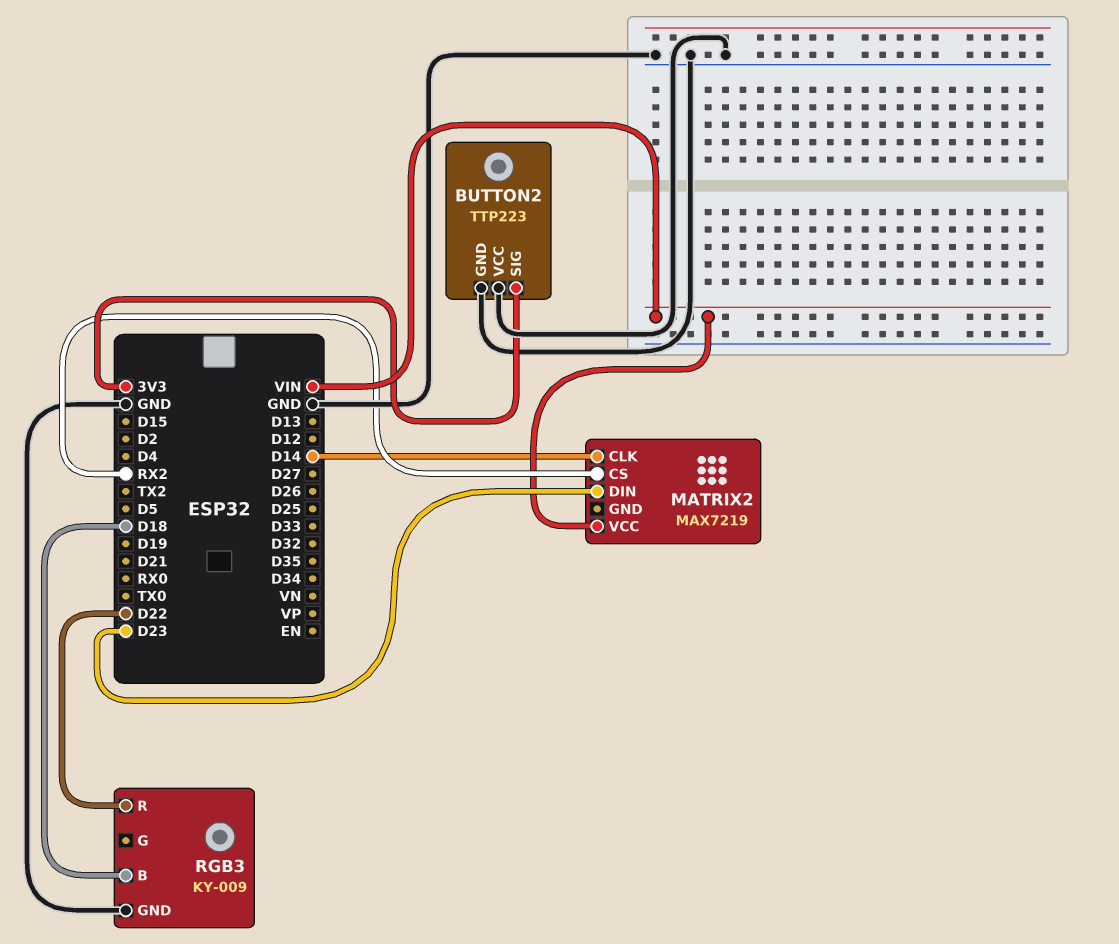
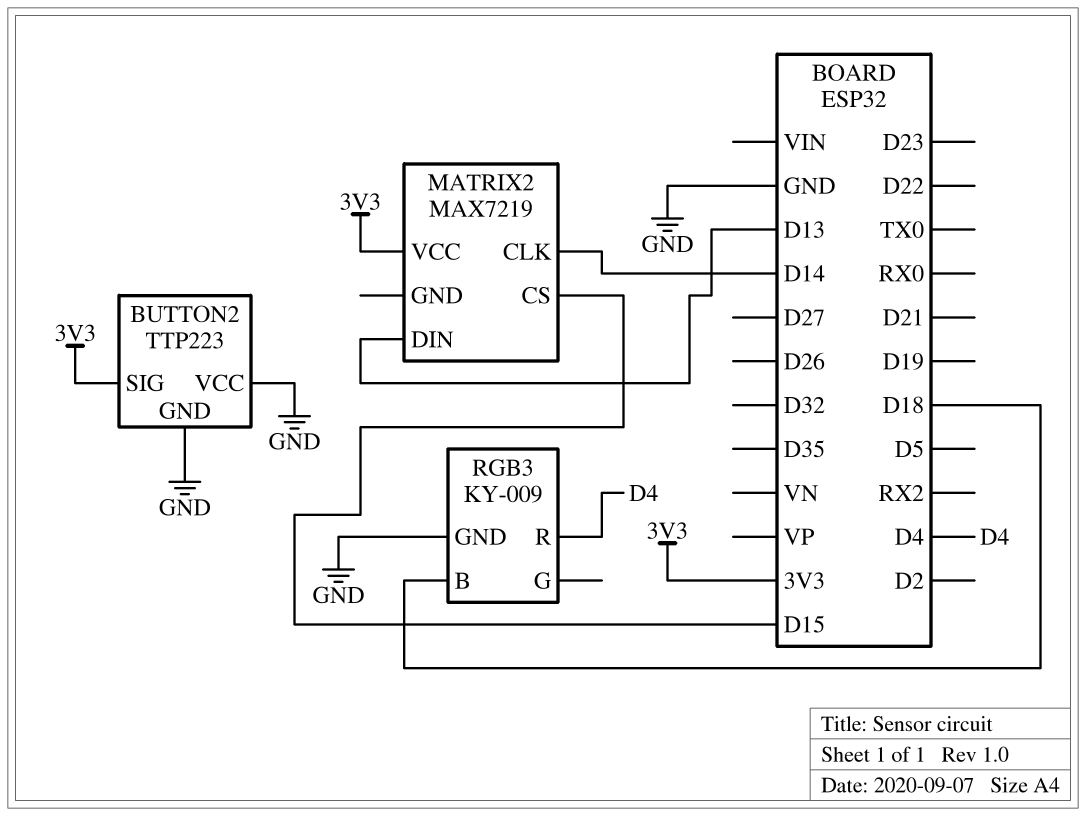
MATRIX2 pin CS: RX2 -> D15
MATRIX2 pin DIN: D23 -> D13
MATRIX2 pin VCC: VIN -> 3V3
RGB3 pin R: D22 -> D4

